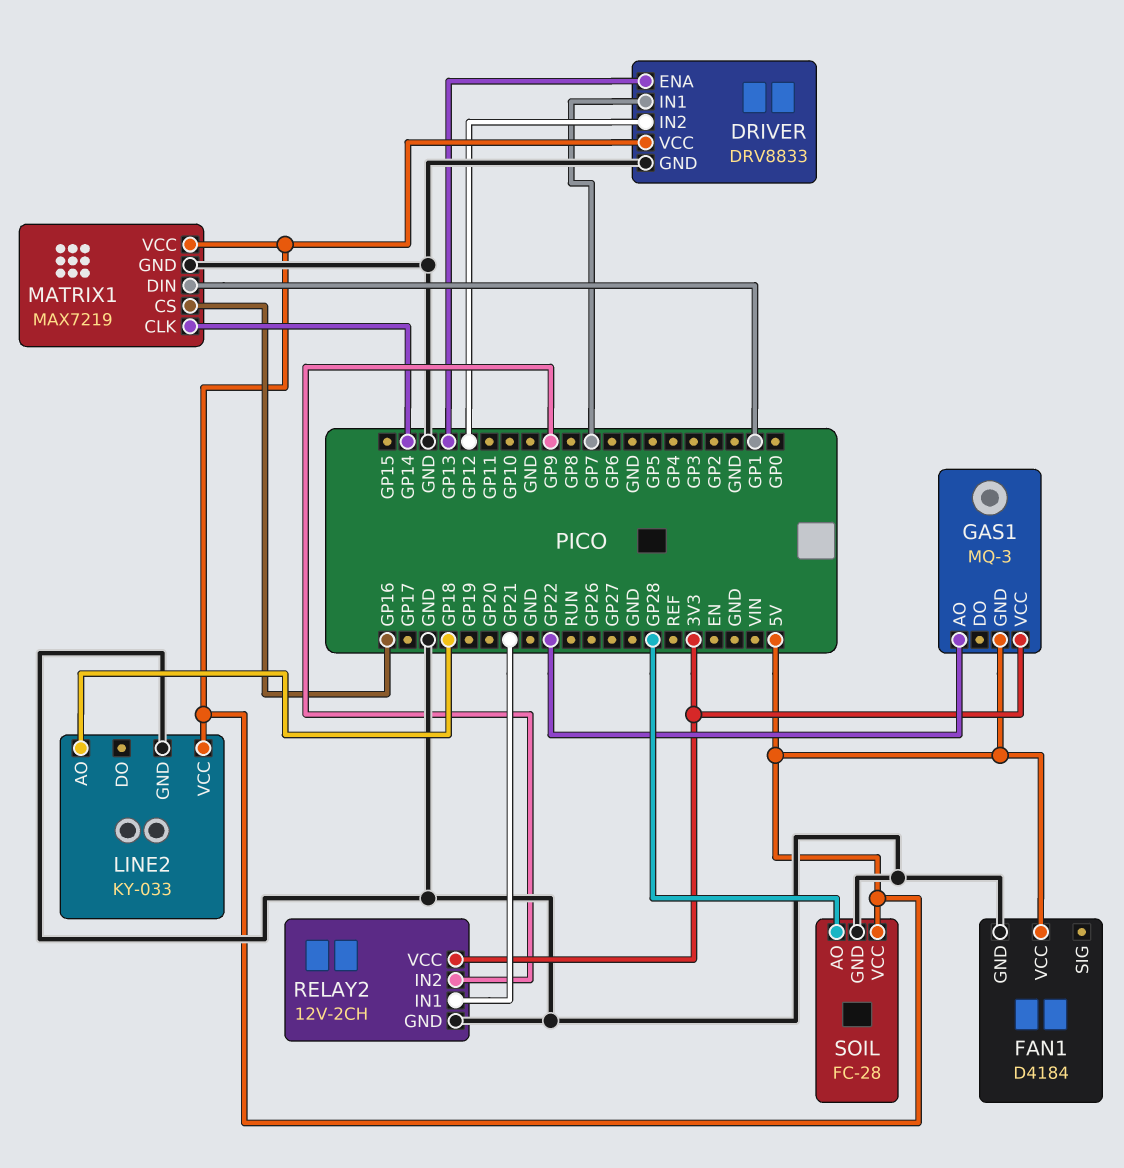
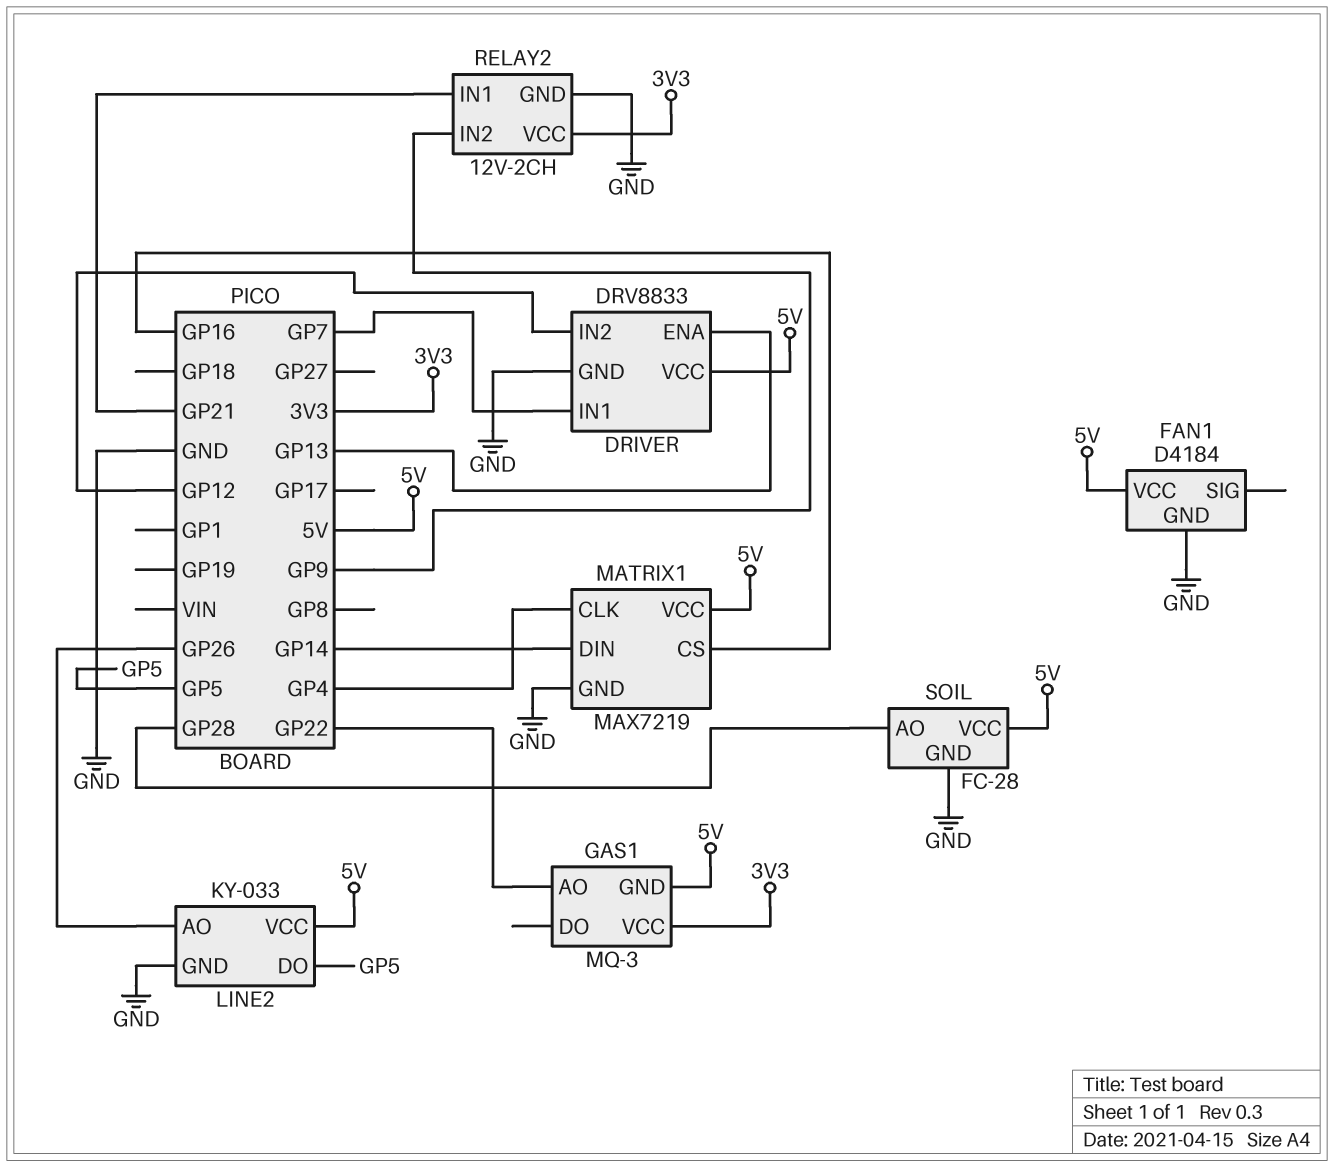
LINE2 pin AO: GP18 -> GP26
LINE2 pin DO: none -> GP5
MATRIX1 pin CLK: GP14 -> GP4
MATRIX1 pin DIN: GP1 -> GP14

